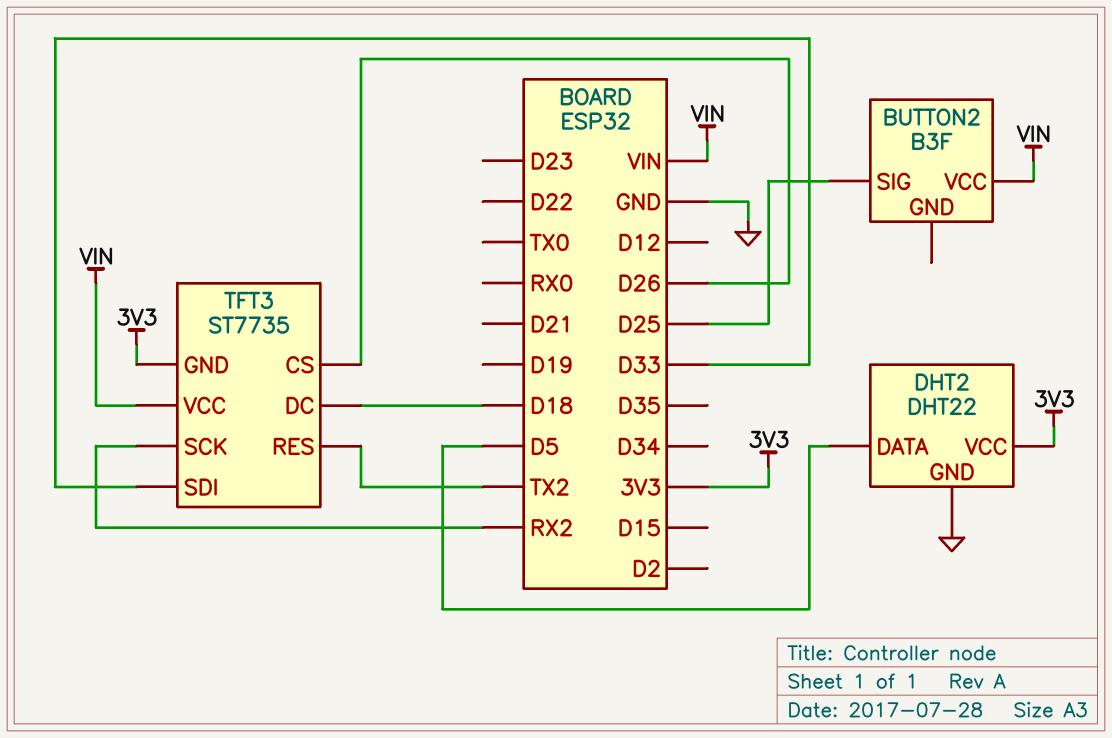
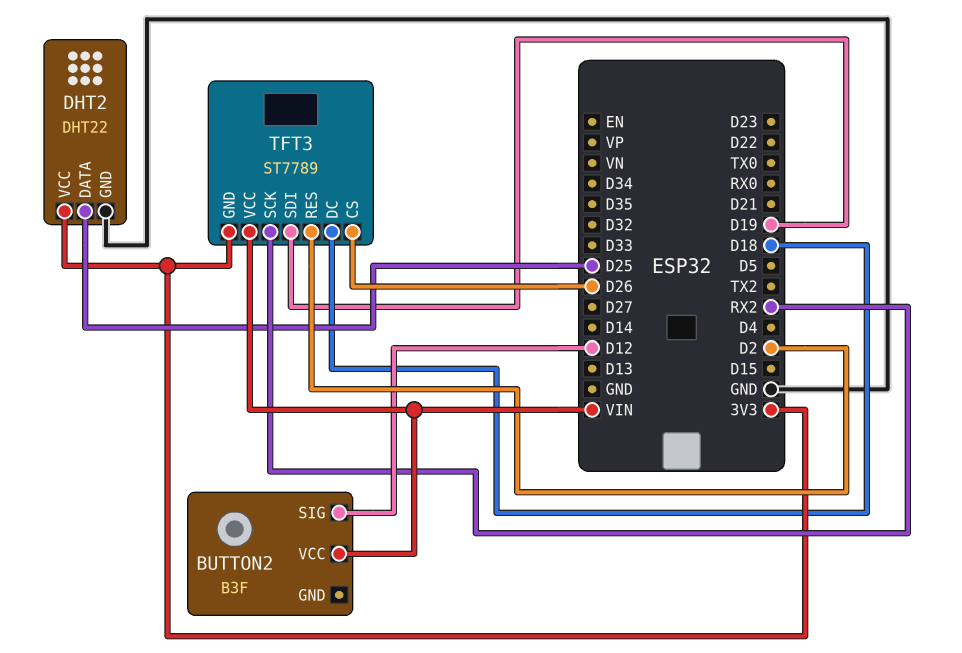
BUTTON2 pin SIG: D25 -> D12
DHT2 pin DATA: D5 -> D25
TFT3: ST7735 -> ST7789
TFT3 pin RES: TX2 -> D2
TFT3 pin SDI: D33 -> D19

